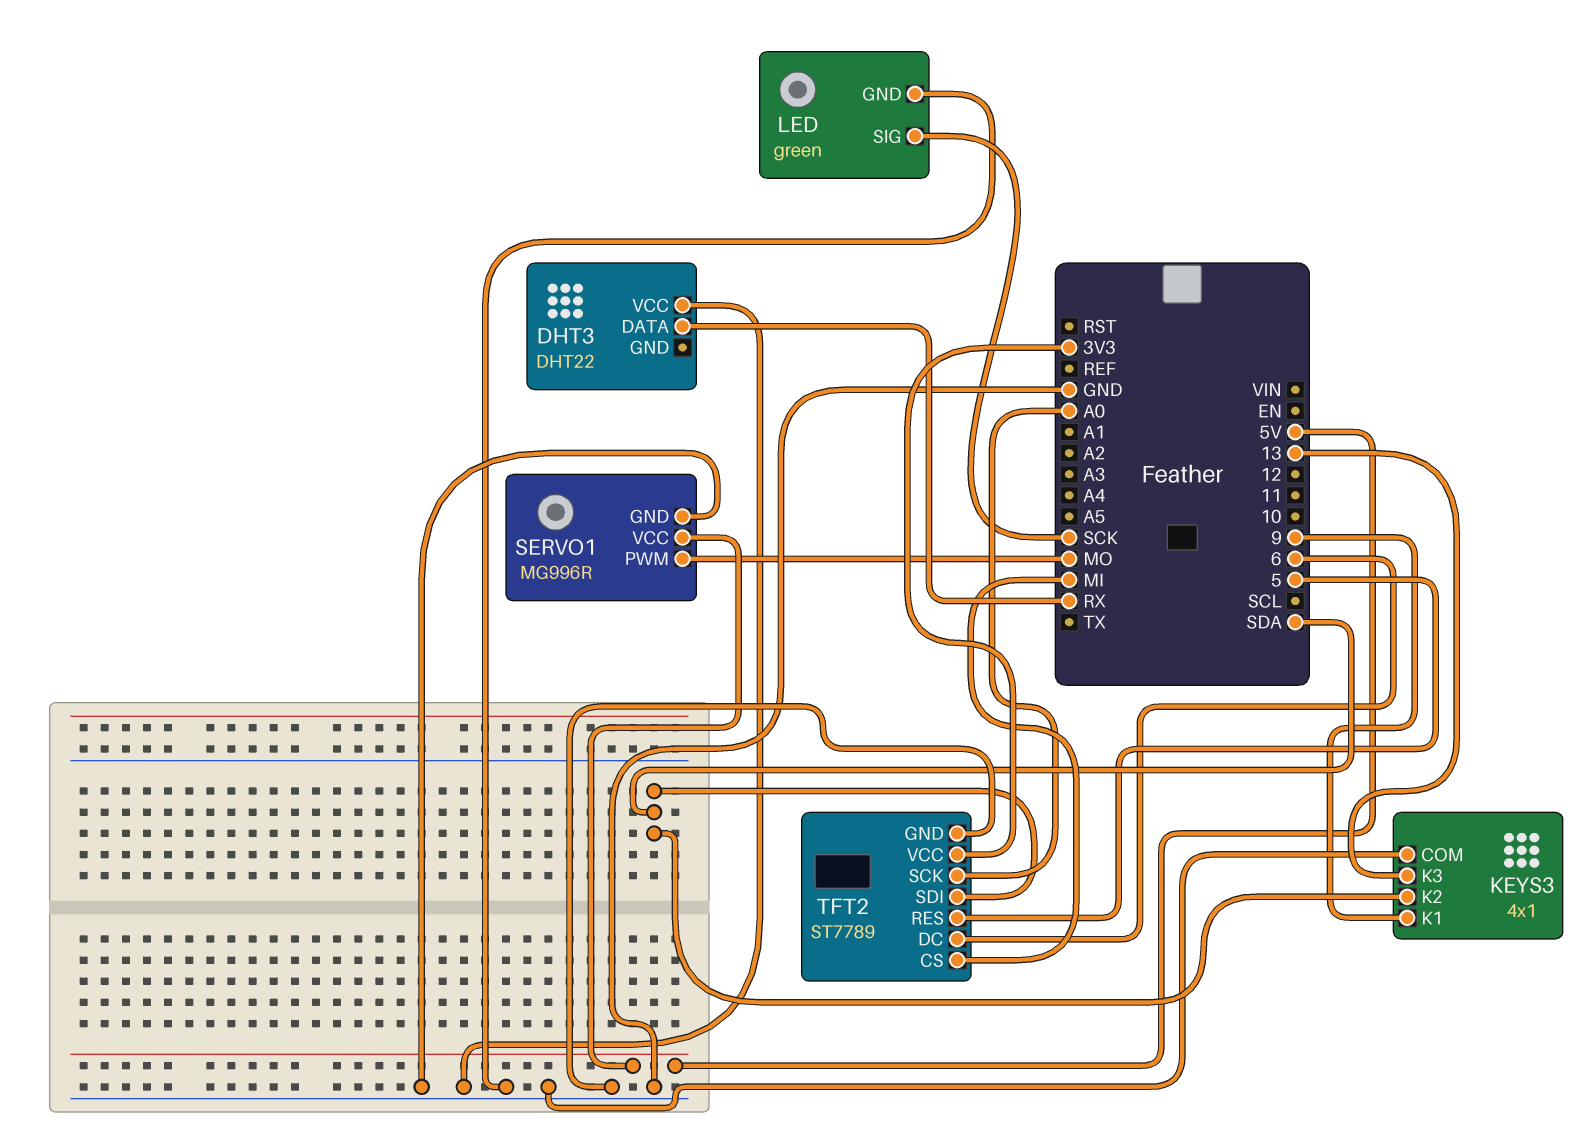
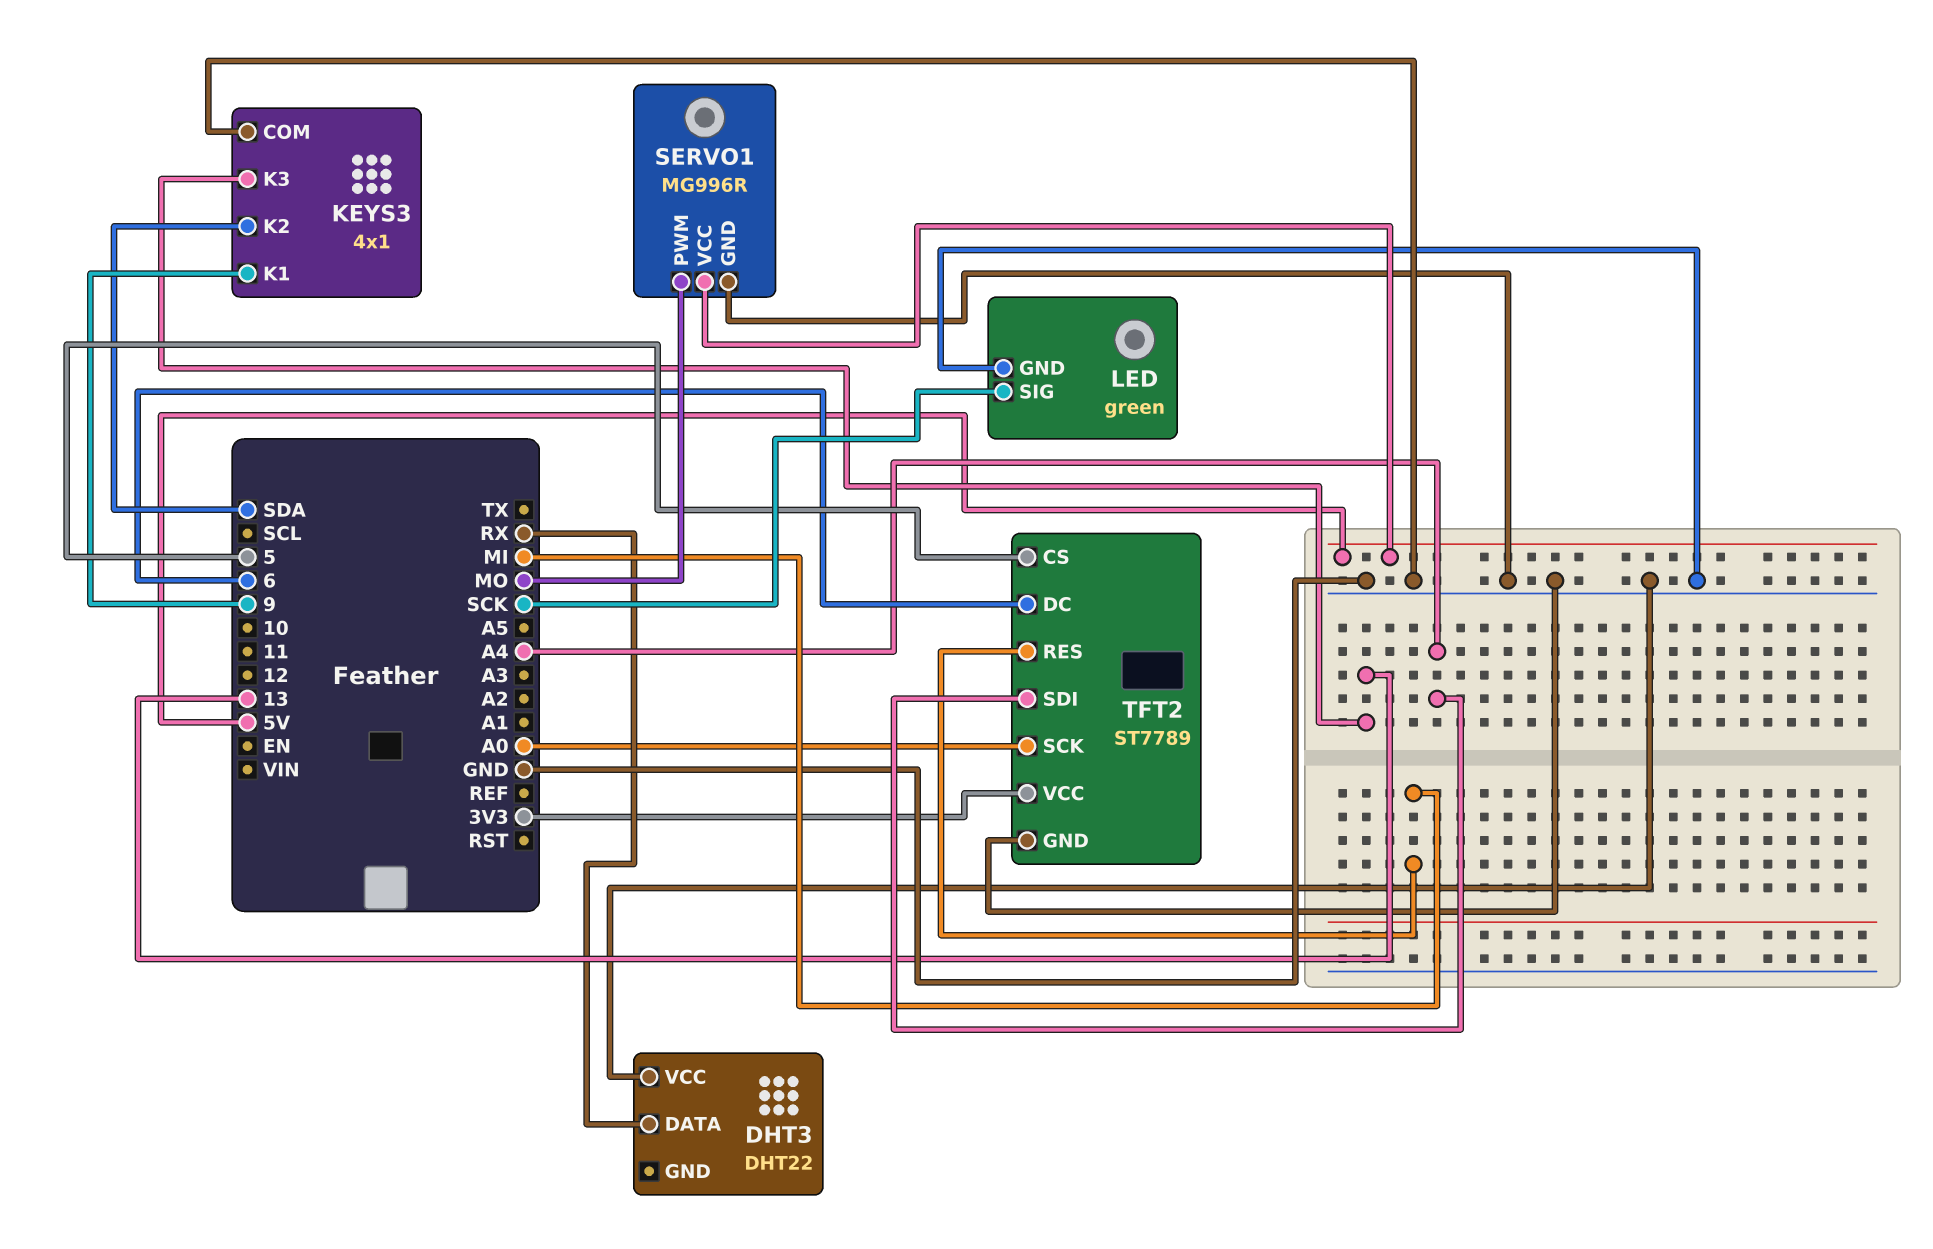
TFT2 pin CS: MI -> 5
TFT2 pin RES: 5 -> MI
TFT2 pin SDI: SDA -> A4

